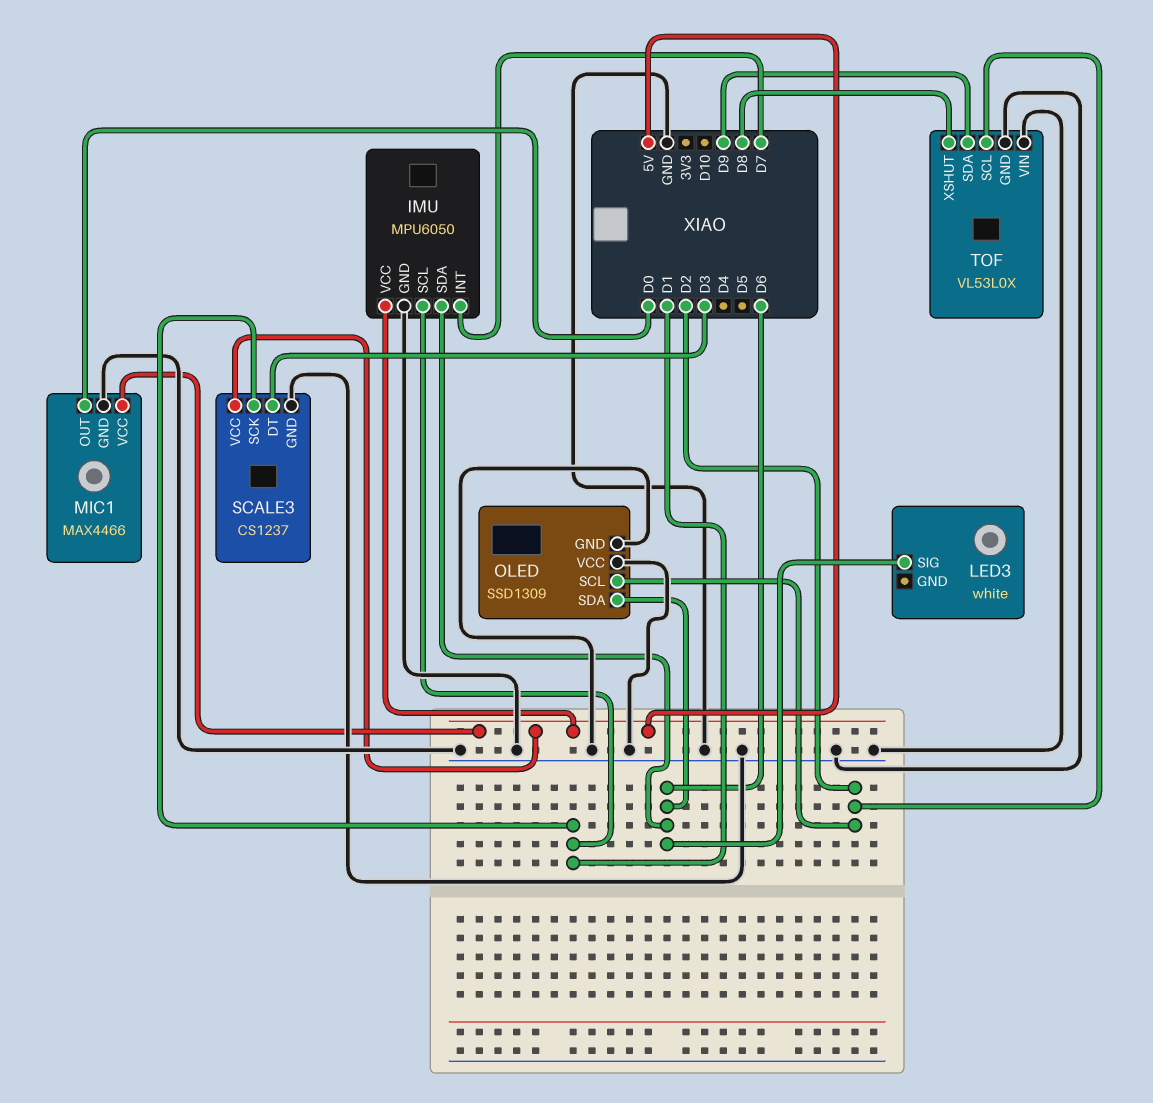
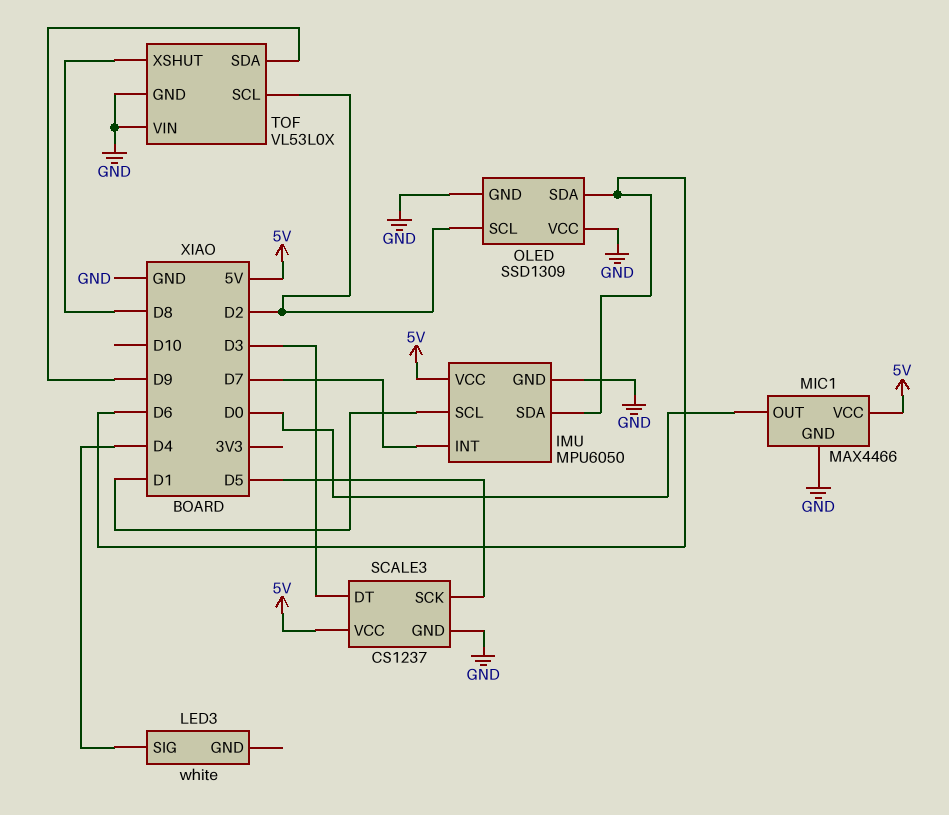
LED3 pin SIG: D6 -> D4
SCALE3 pin SCK: D1 -> D5

